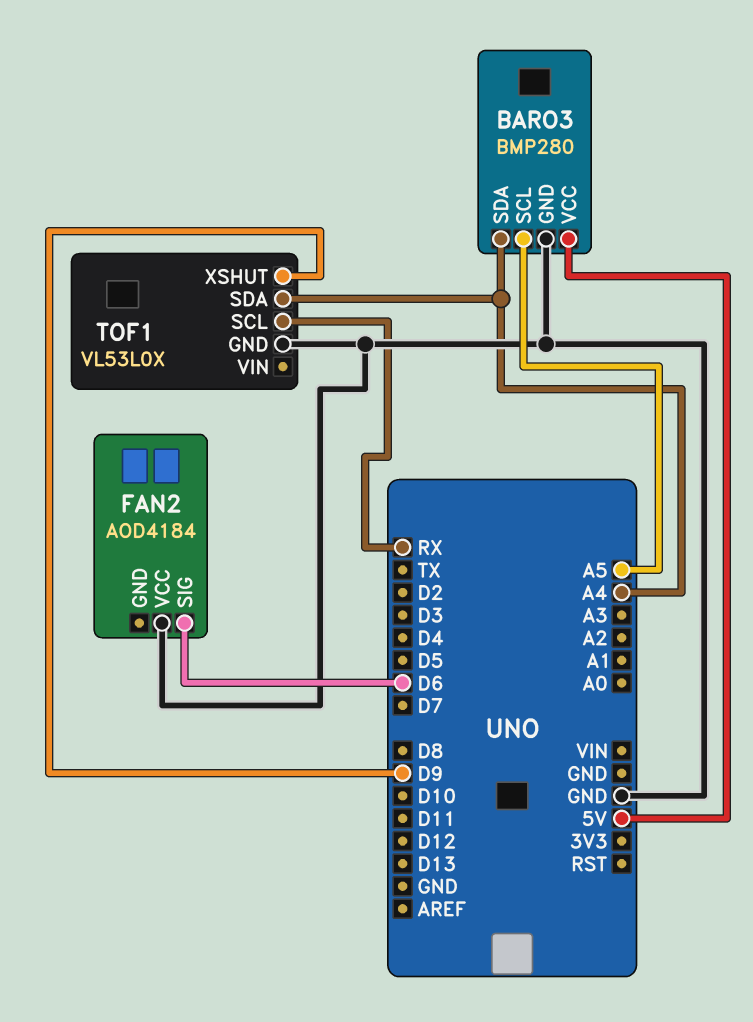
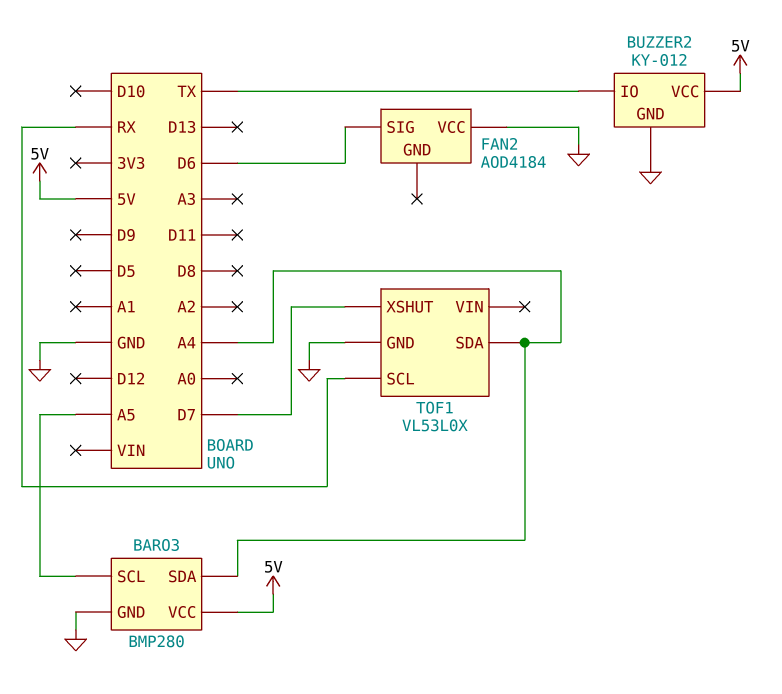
BUZZER2: none -> KY-012
BUZZER2 pin GND: none -> GND
BUZZER2 pin IO: none -> TX
BUZZER2 pin VCC: none -> 5V
TOF1 pin XSHUT: D9 -> D7

